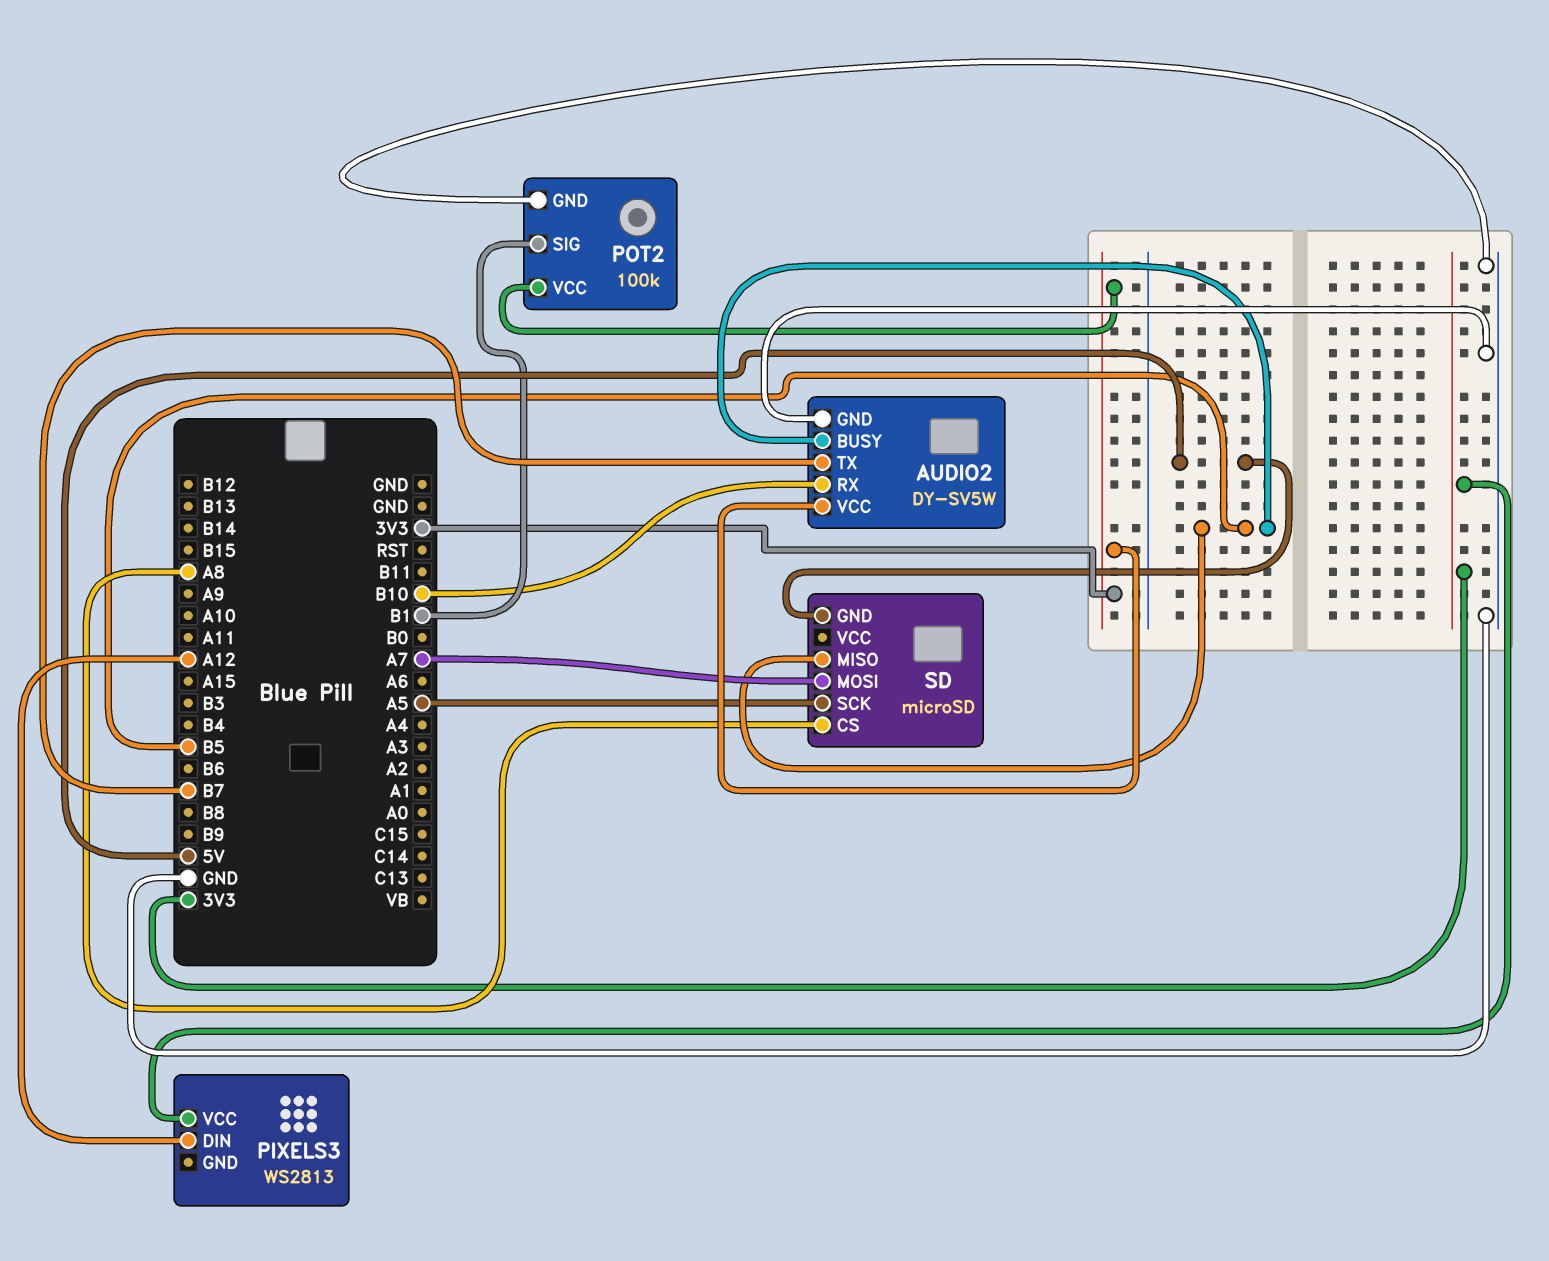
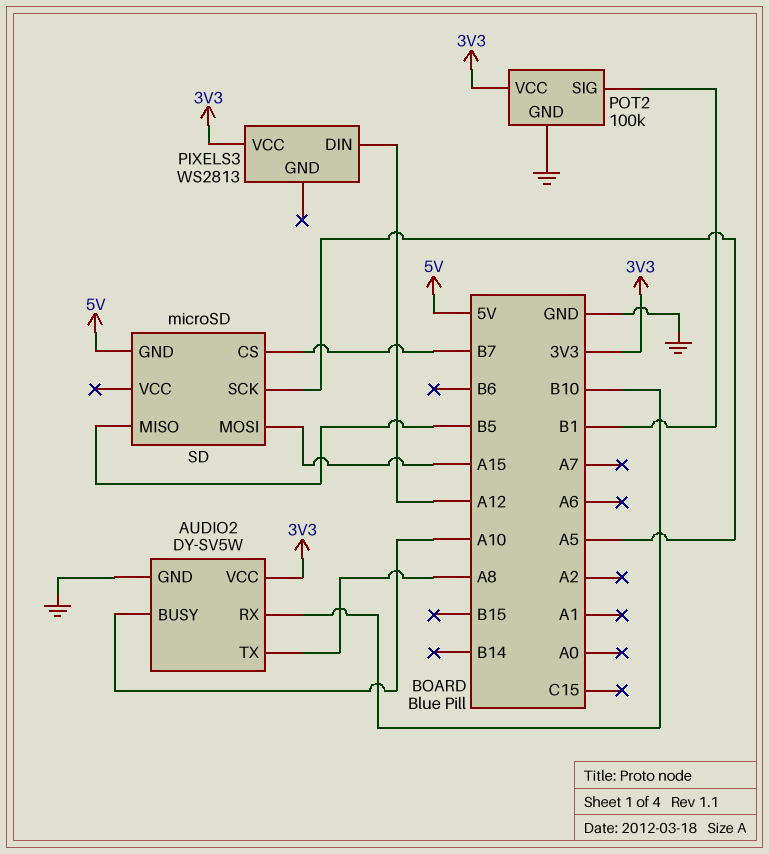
AUDIO2 pin BUSY: B5 -> A10
AUDIO2 pin TX: B7 -> A8
SD pin CS: A8 -> B7
SD pin MOSI: A7 -> A15

